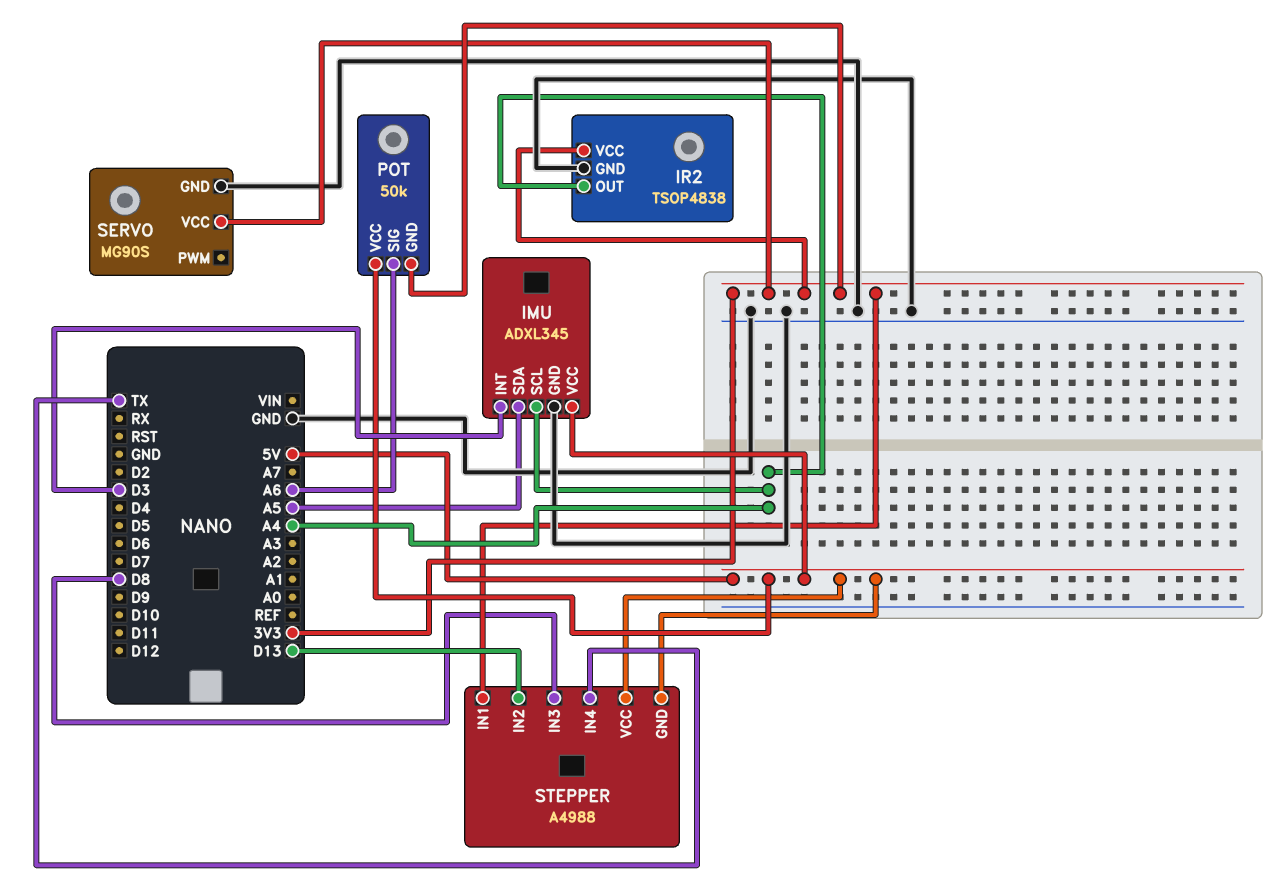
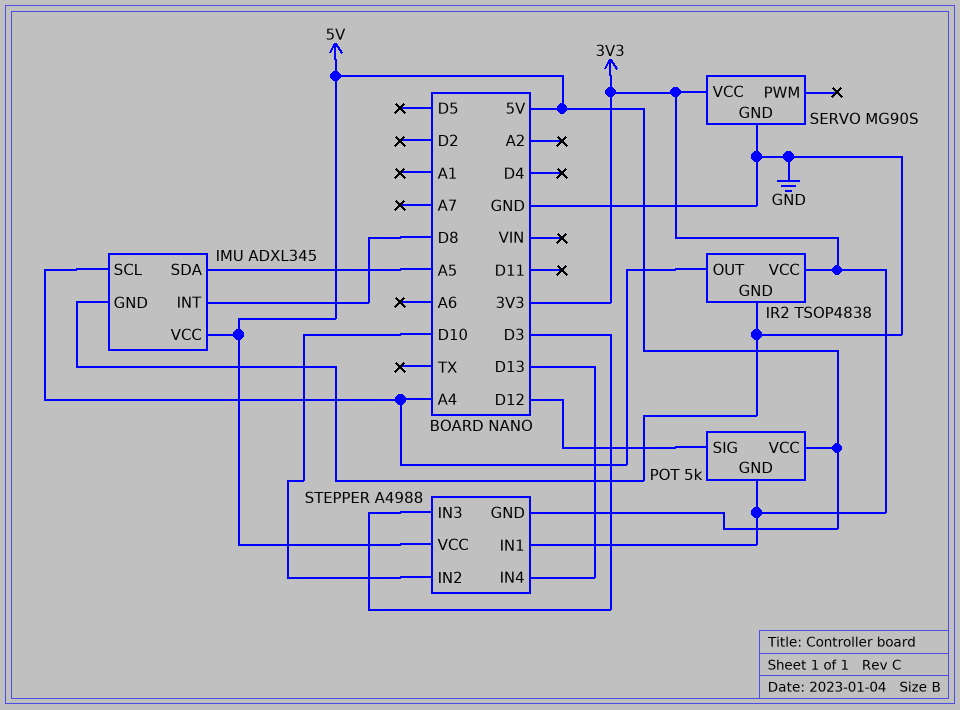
IMU pin INT: D3 -> D8
POT: 50k -> 5k
POT pin SIG: A6 -> D12
STEPPER pin IN2: D13 -> D10
STEPPER pin IN3: D8 -> D3
STEPPER pin IN4: TX -> D13

